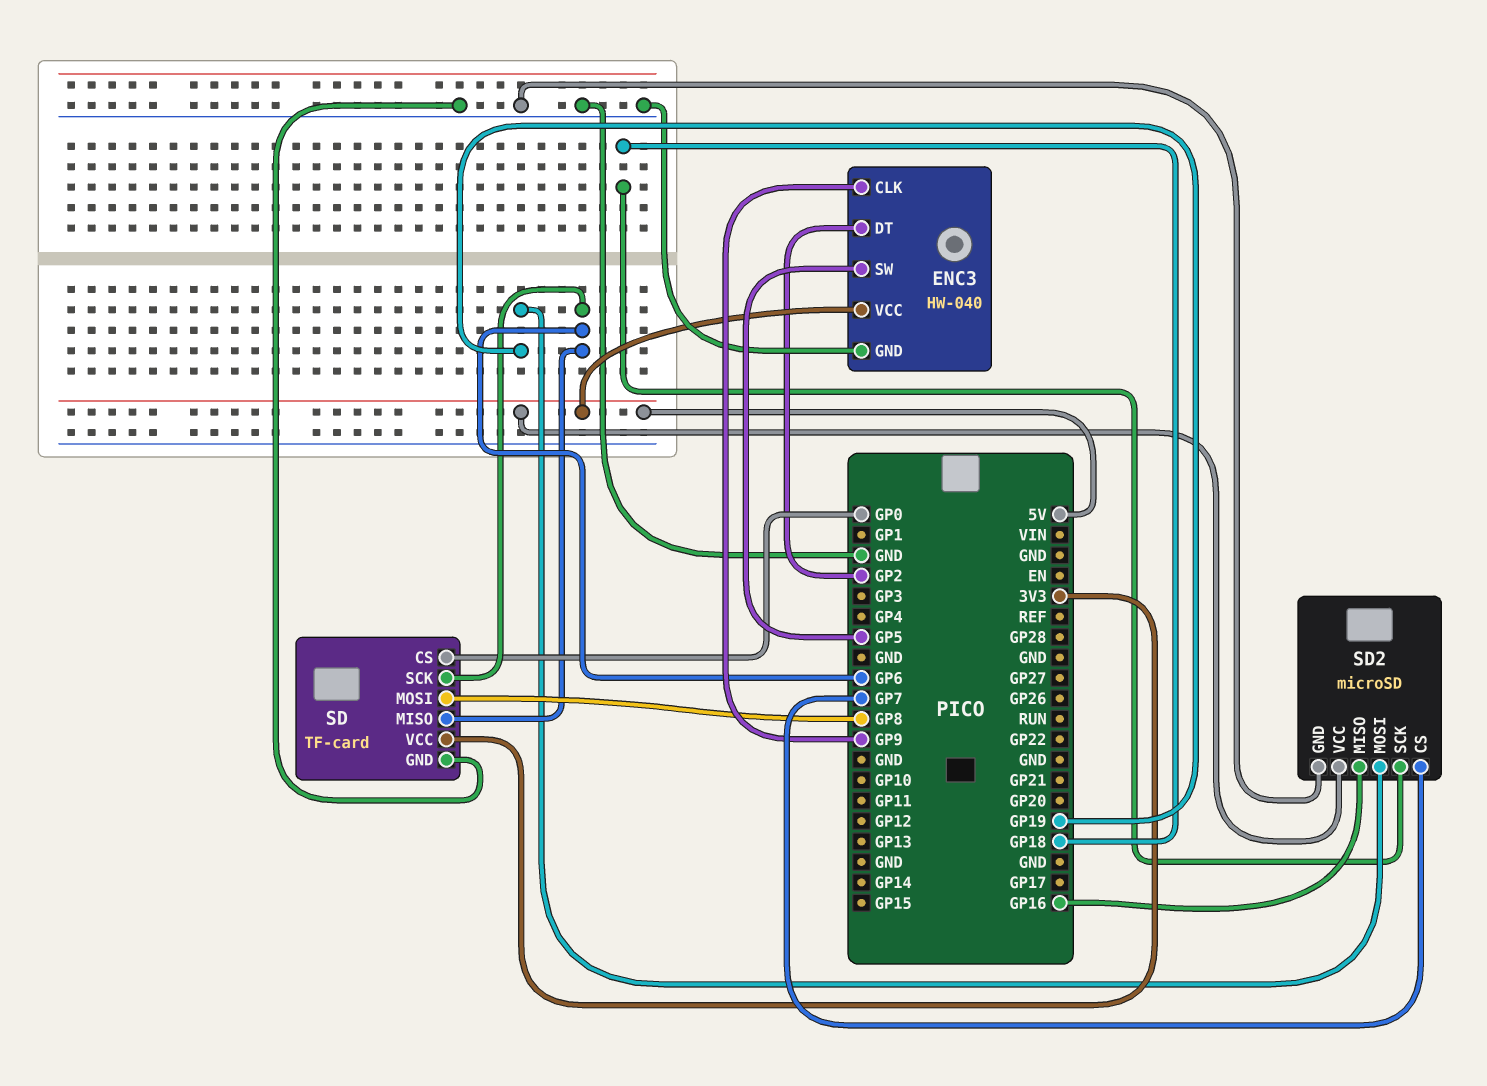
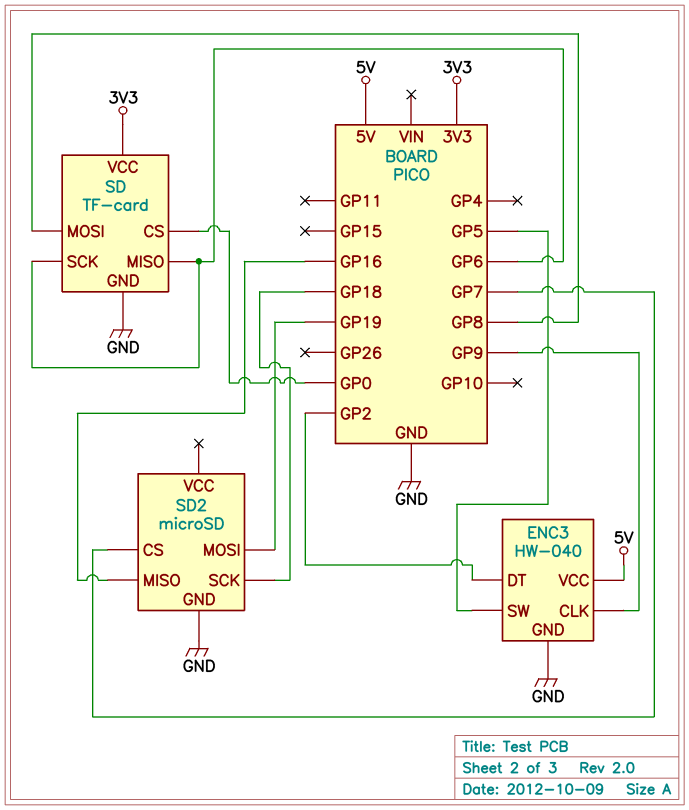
SD2 pin VCC: 5V -> none

